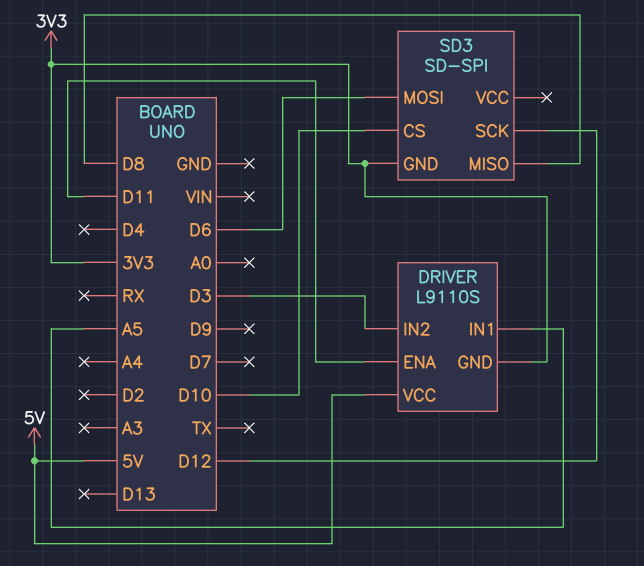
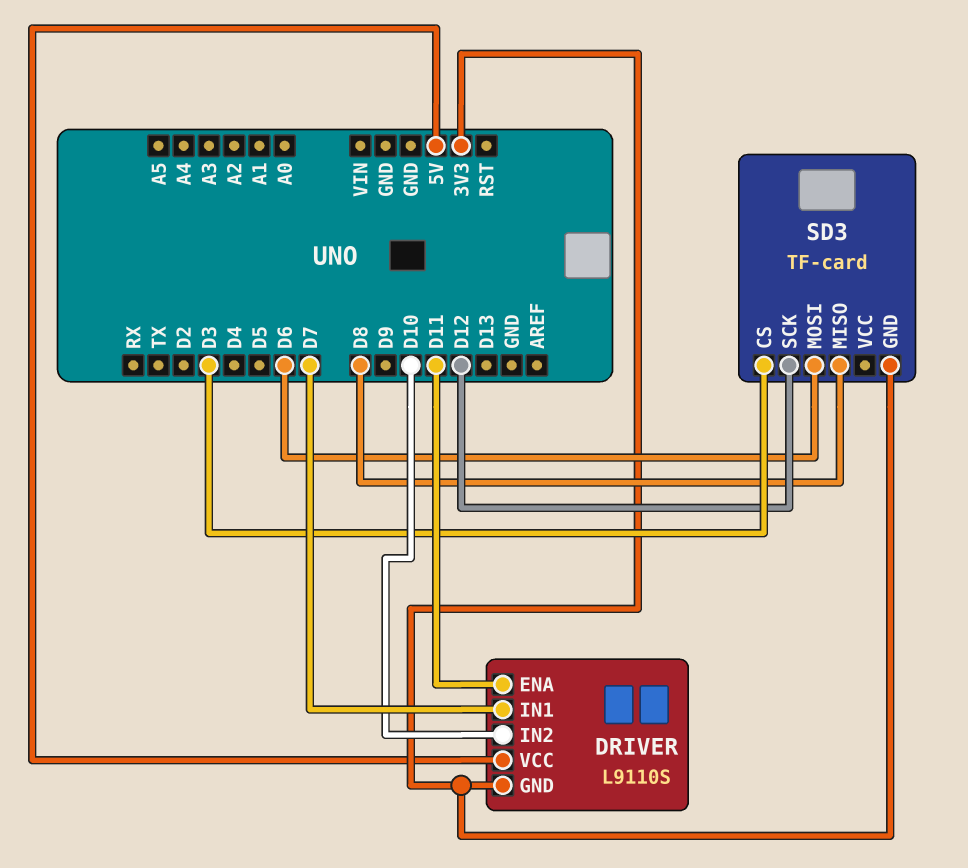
DRIVER pin IN1: A5 -> D7
DRIVER pin IN2: D3 -> D10
SD3: SD-SPI -> TF-card
SD3 pin CS: D10 -> D3

